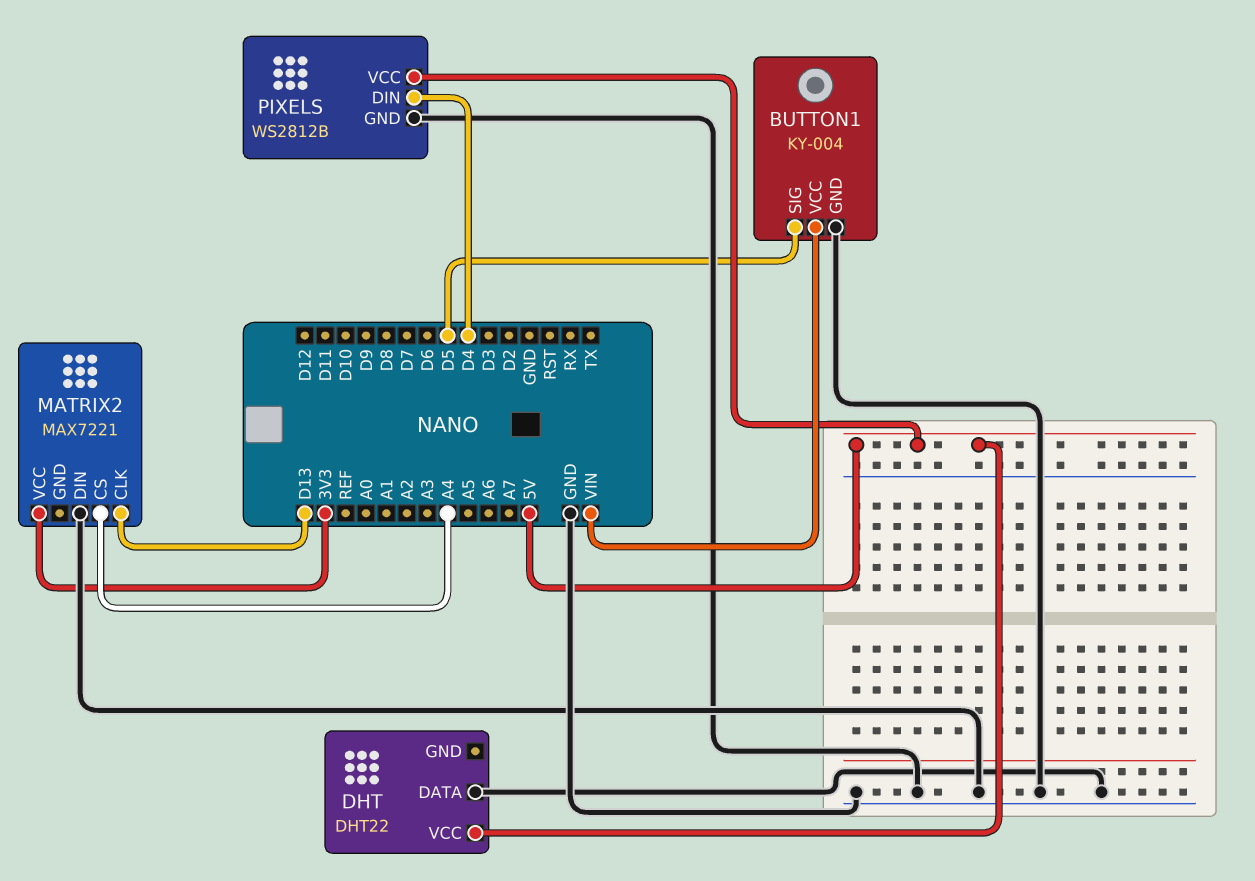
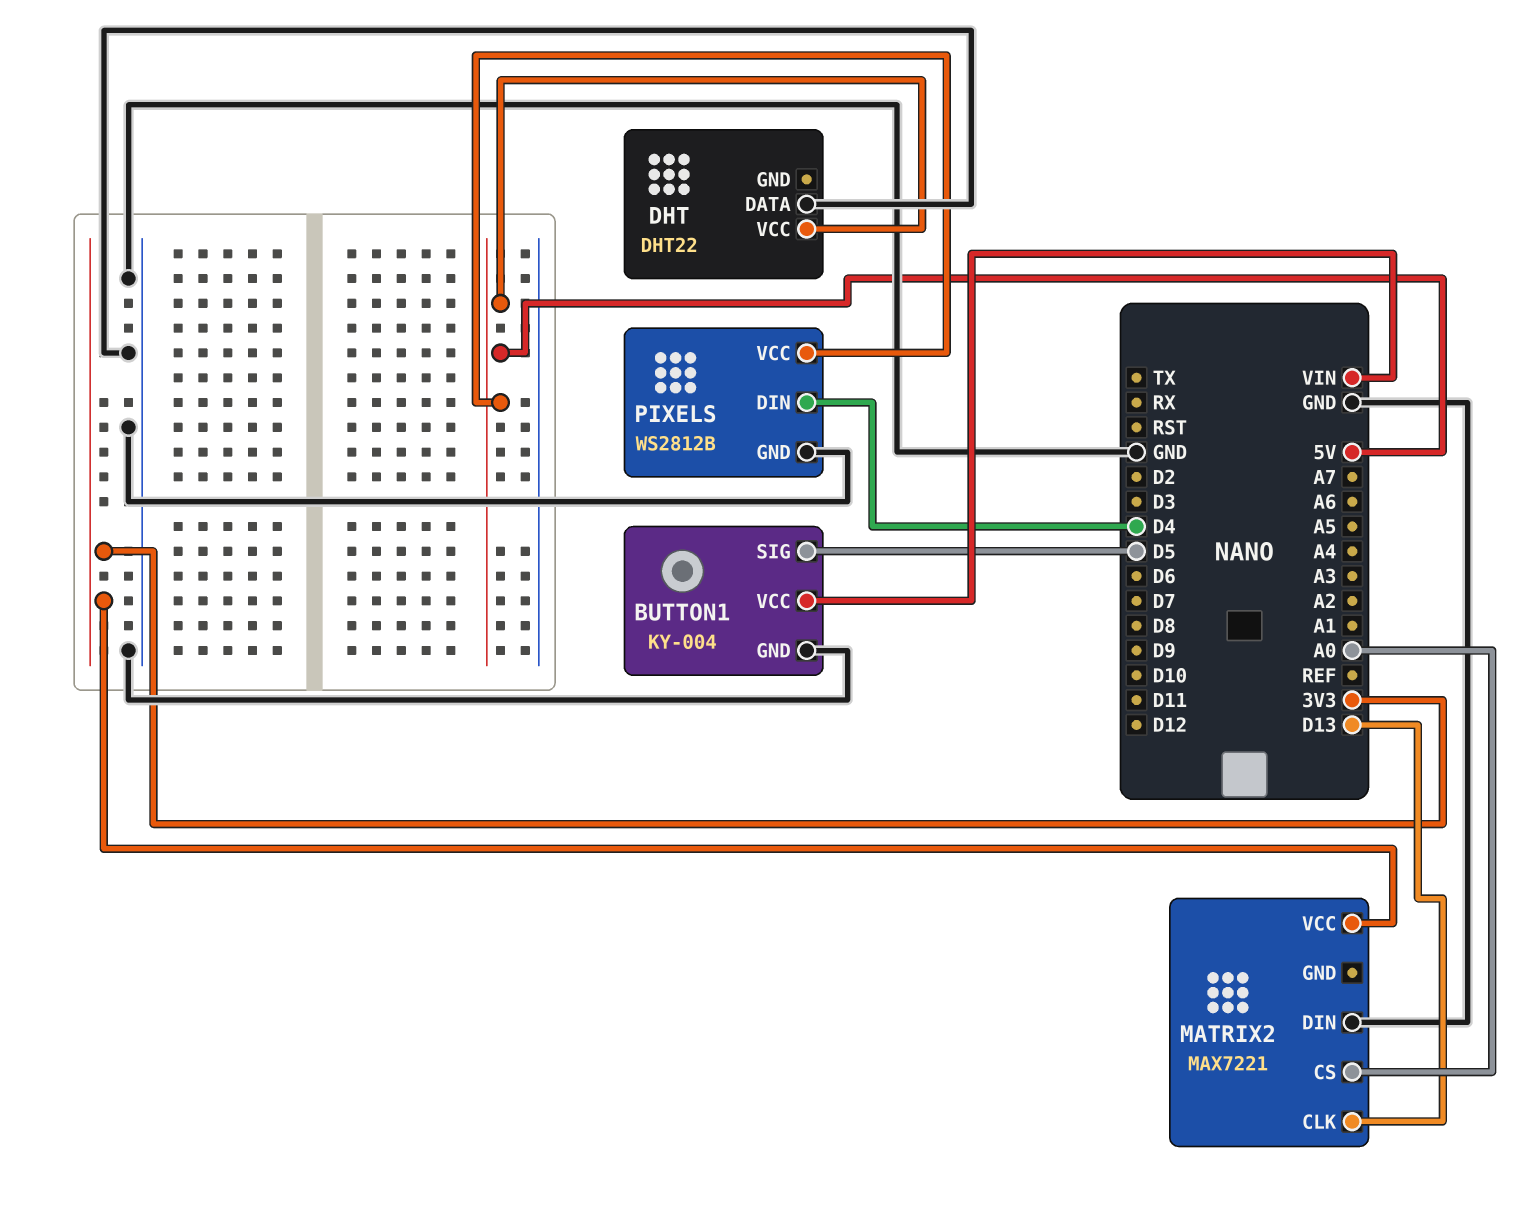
MATRIX2 pin CS: A4 -> A0

